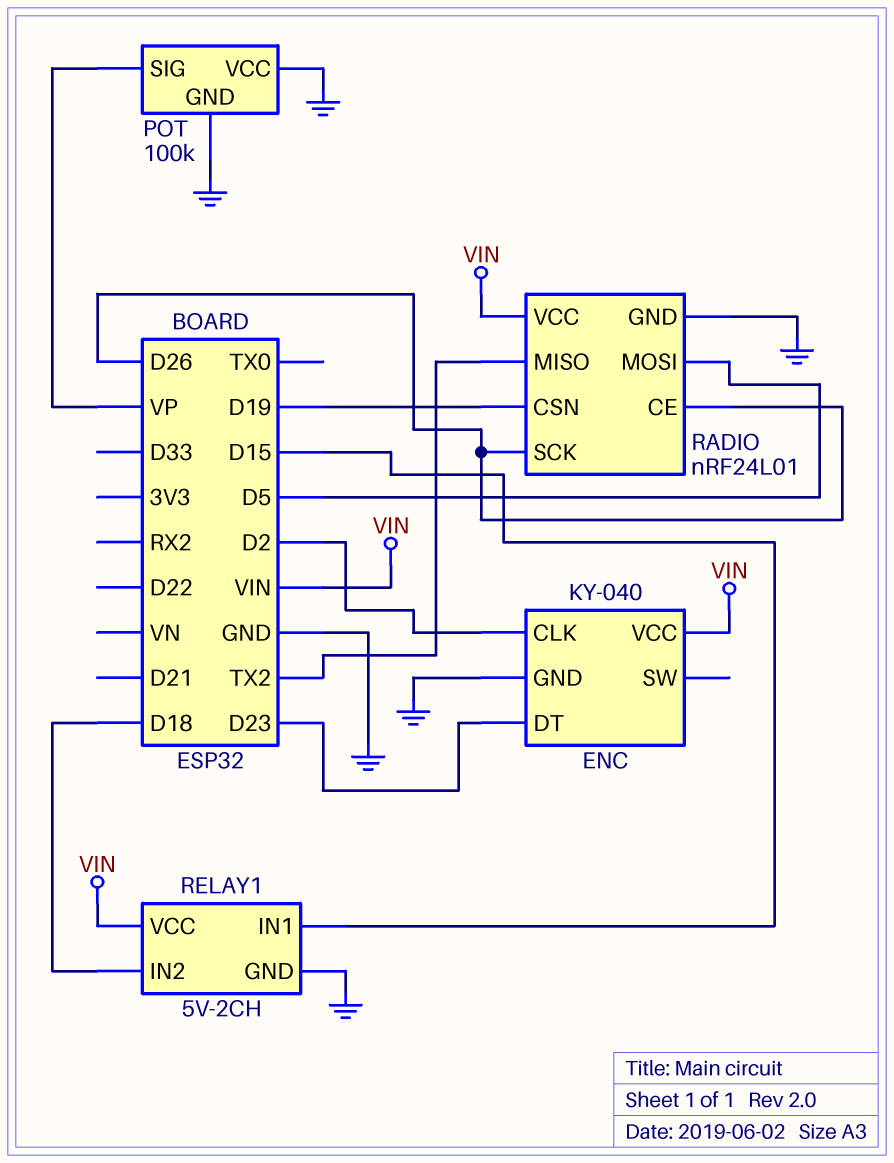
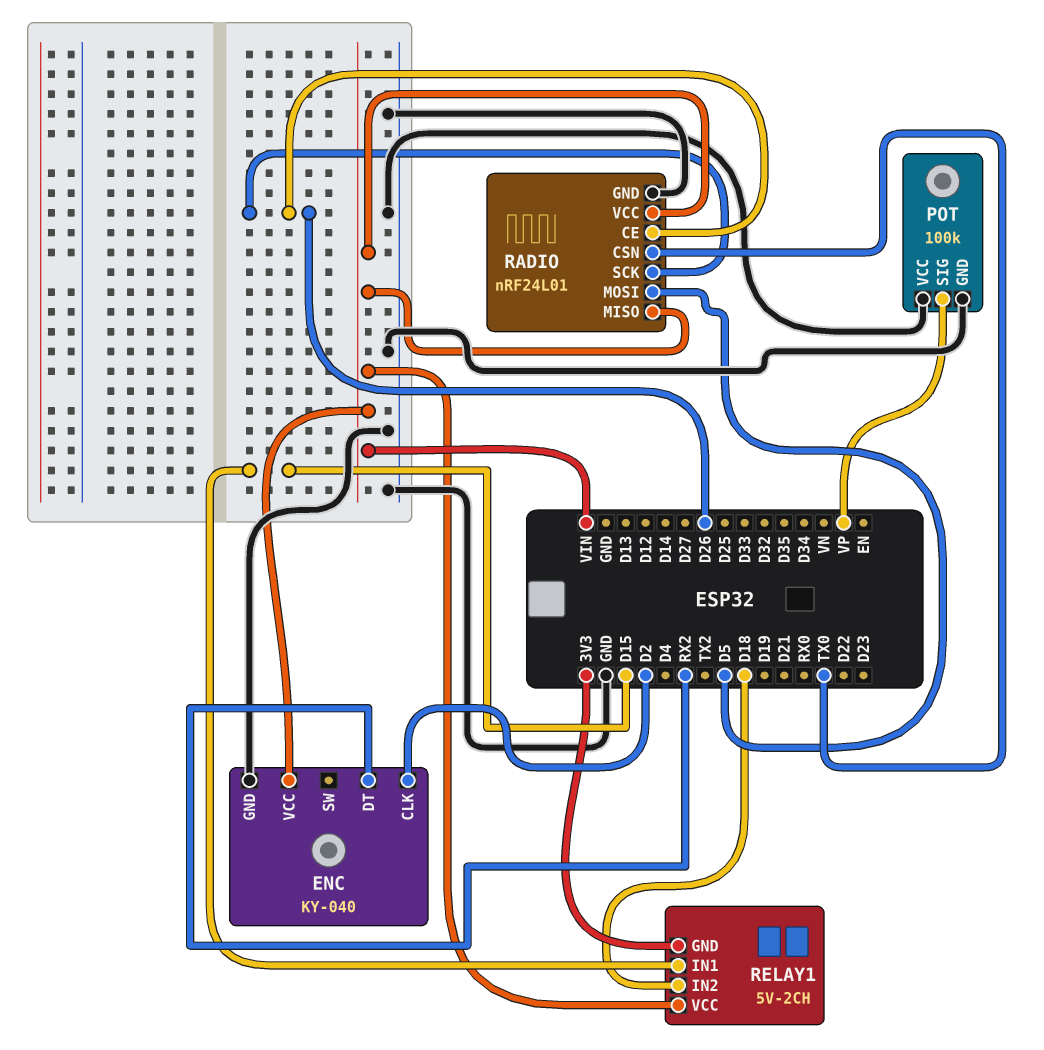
ENC pin DT: D23 -> RX2
RADIO pin CSN: D19 -> TX0
RADIO pin MISO: TX2 -> VIN
RELAY1 pin GND: GND -> 3V3

